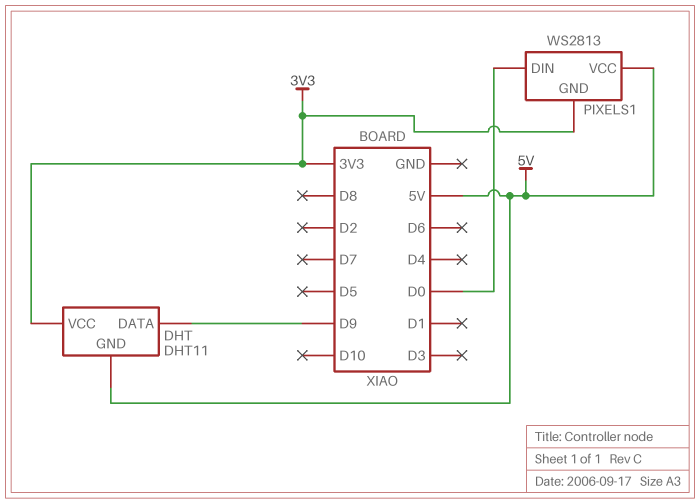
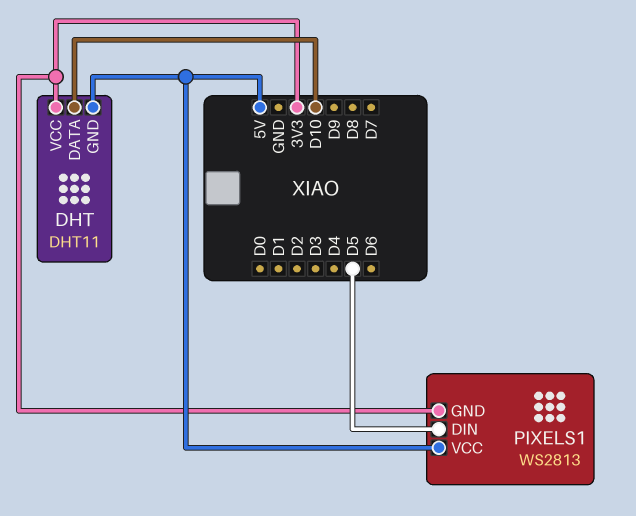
DHT pin DATA: D9 -> D10
PIXELS1 pin DIN: D0 -> D5

